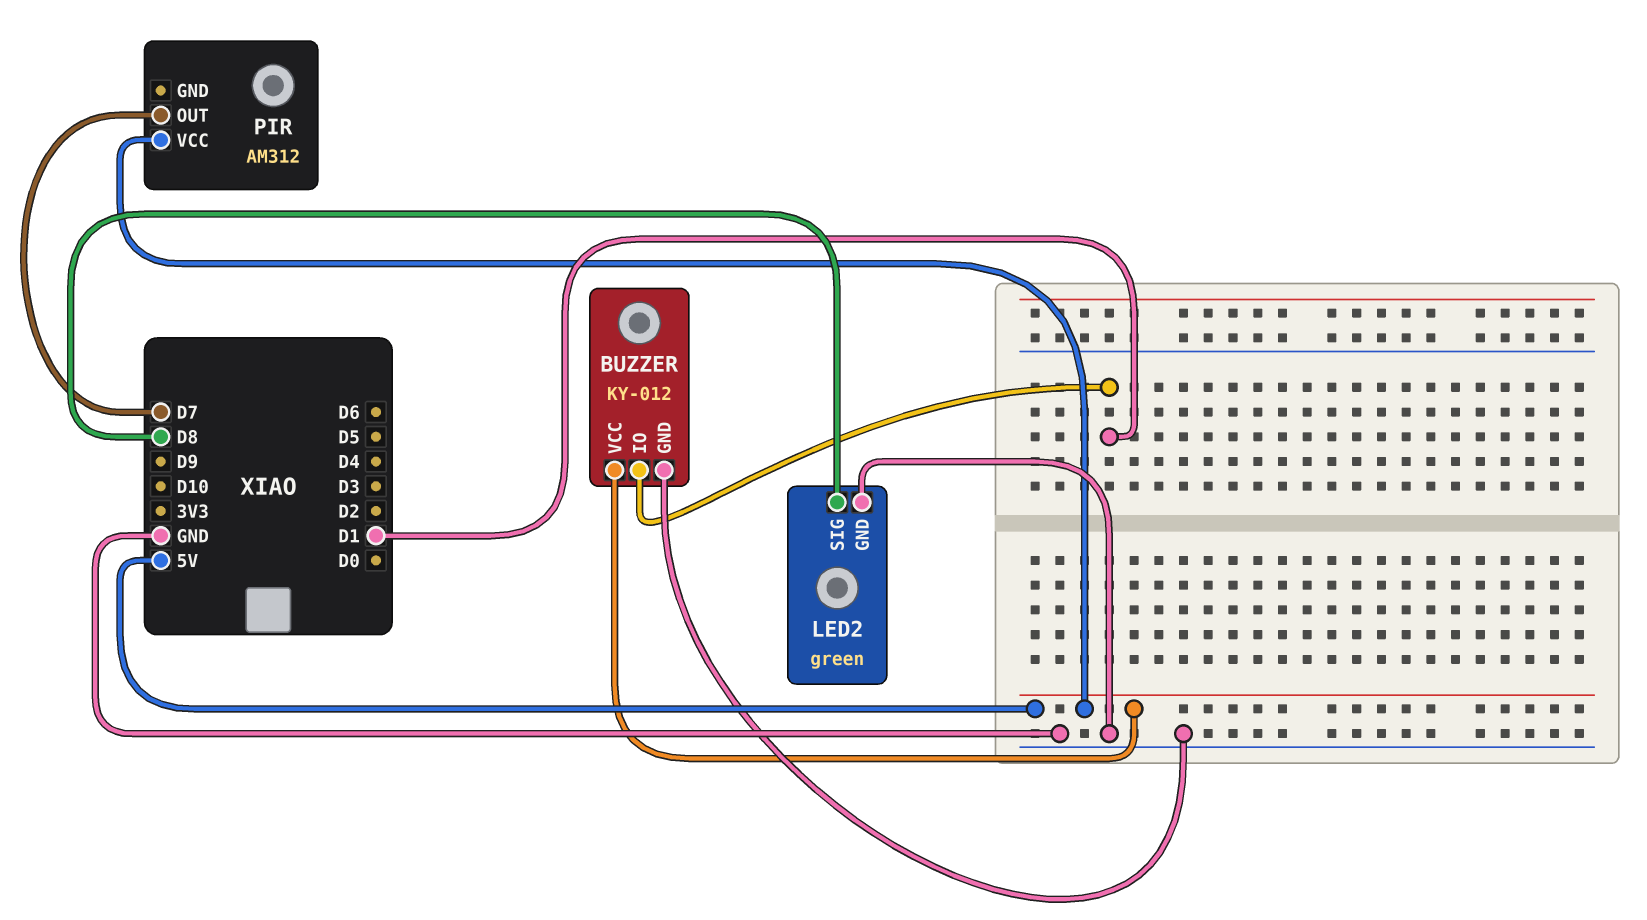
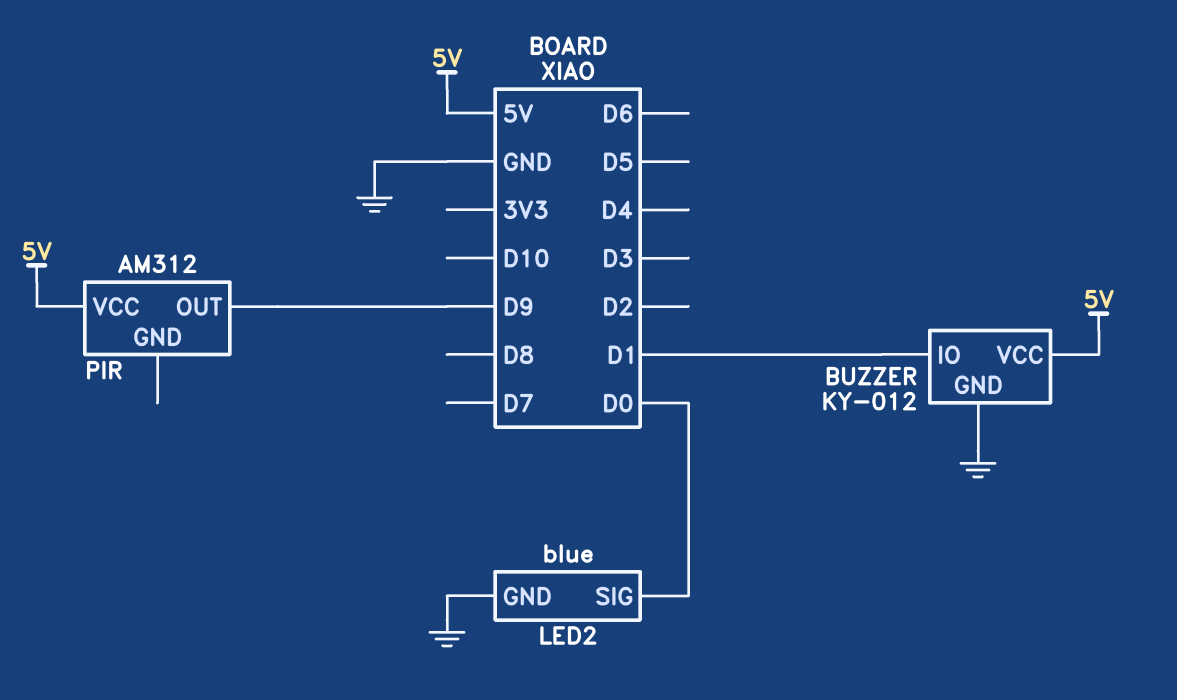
LED2: green -> blue
LED2 pin SIG: D8 -> D0
PIR pin OUT: D7 -> D9

